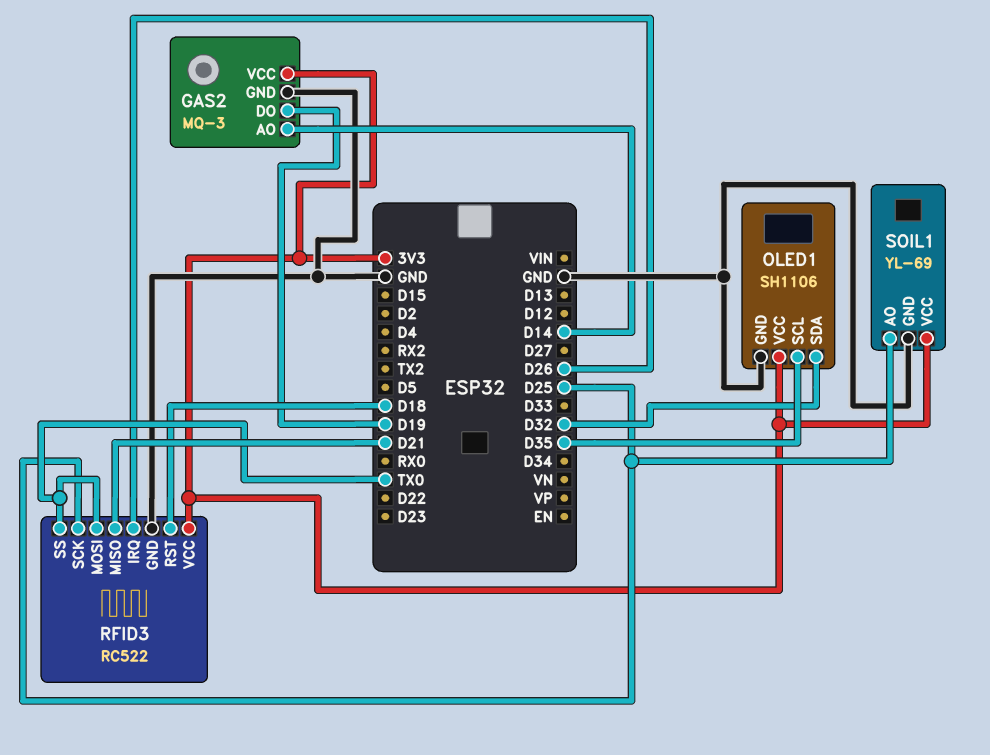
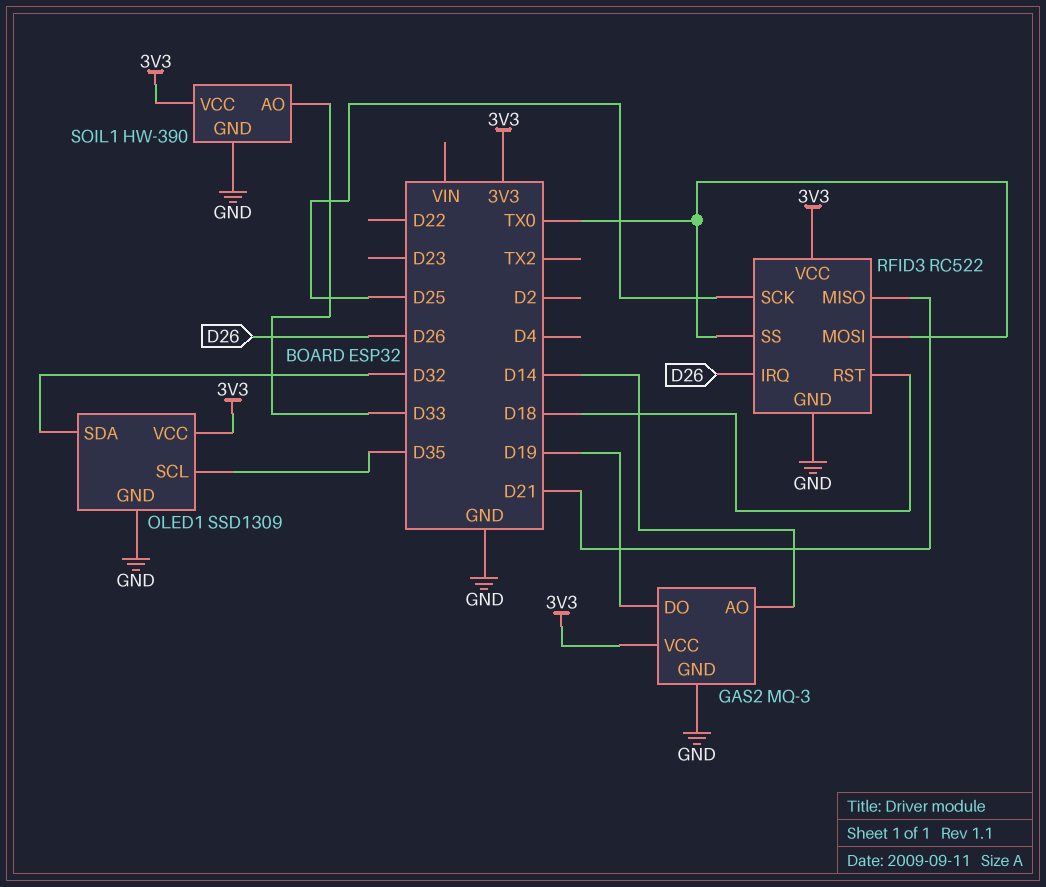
OLED1: SH1106 -> SSD1309
SOIL1: YL-69 -> HW-390
SOIL1 pin AO: D25 -> D33

